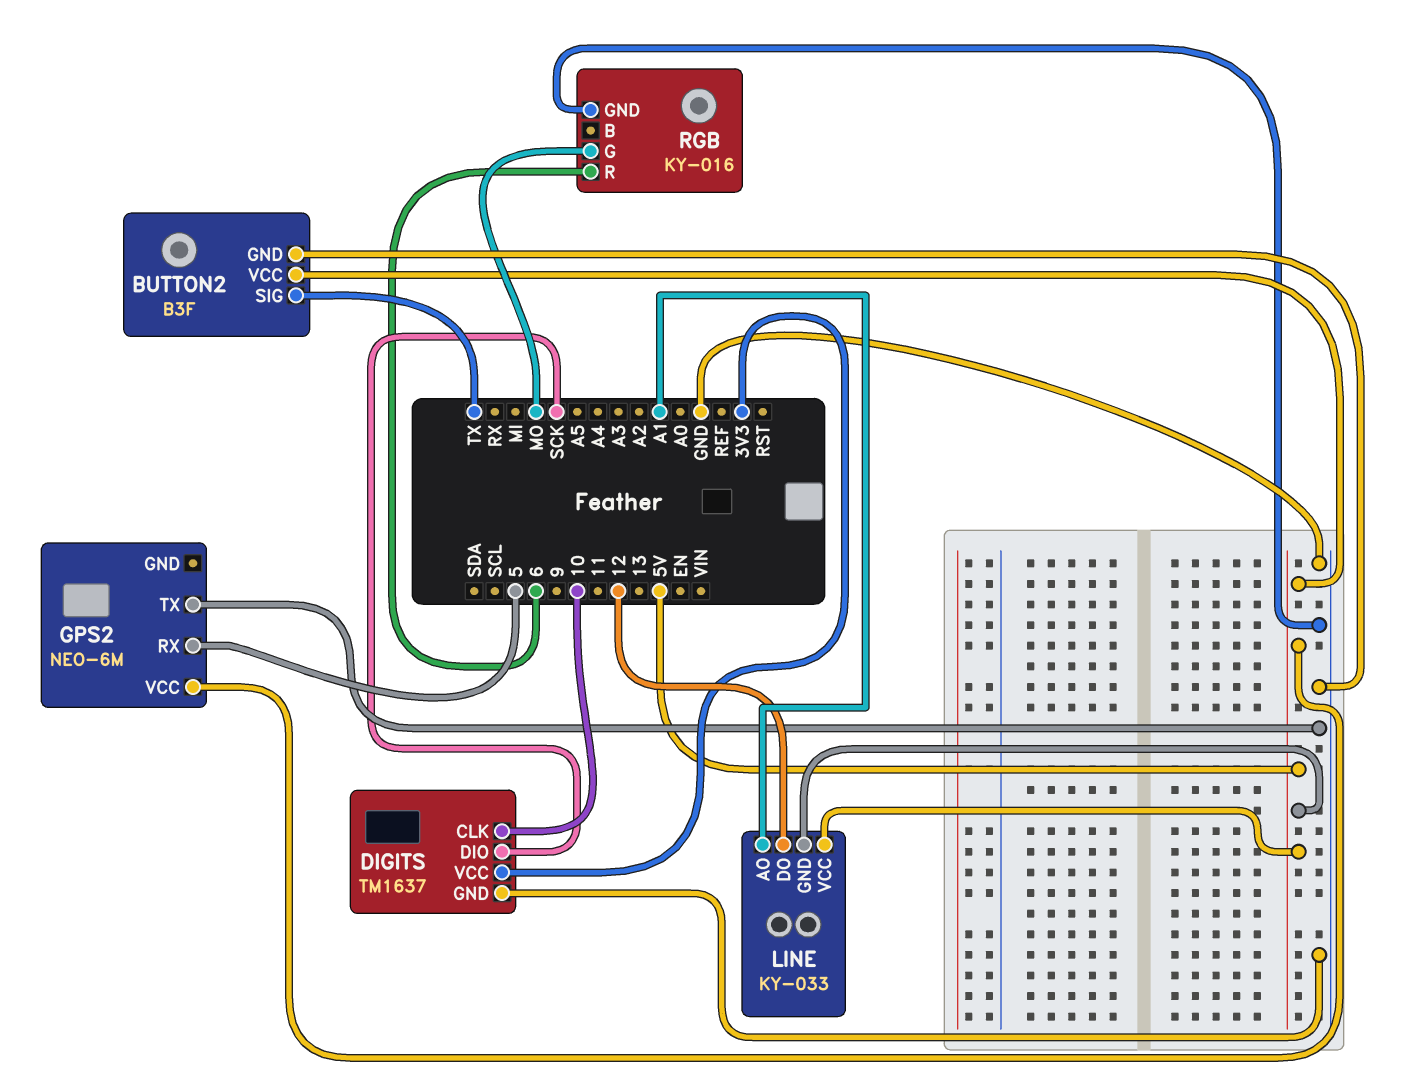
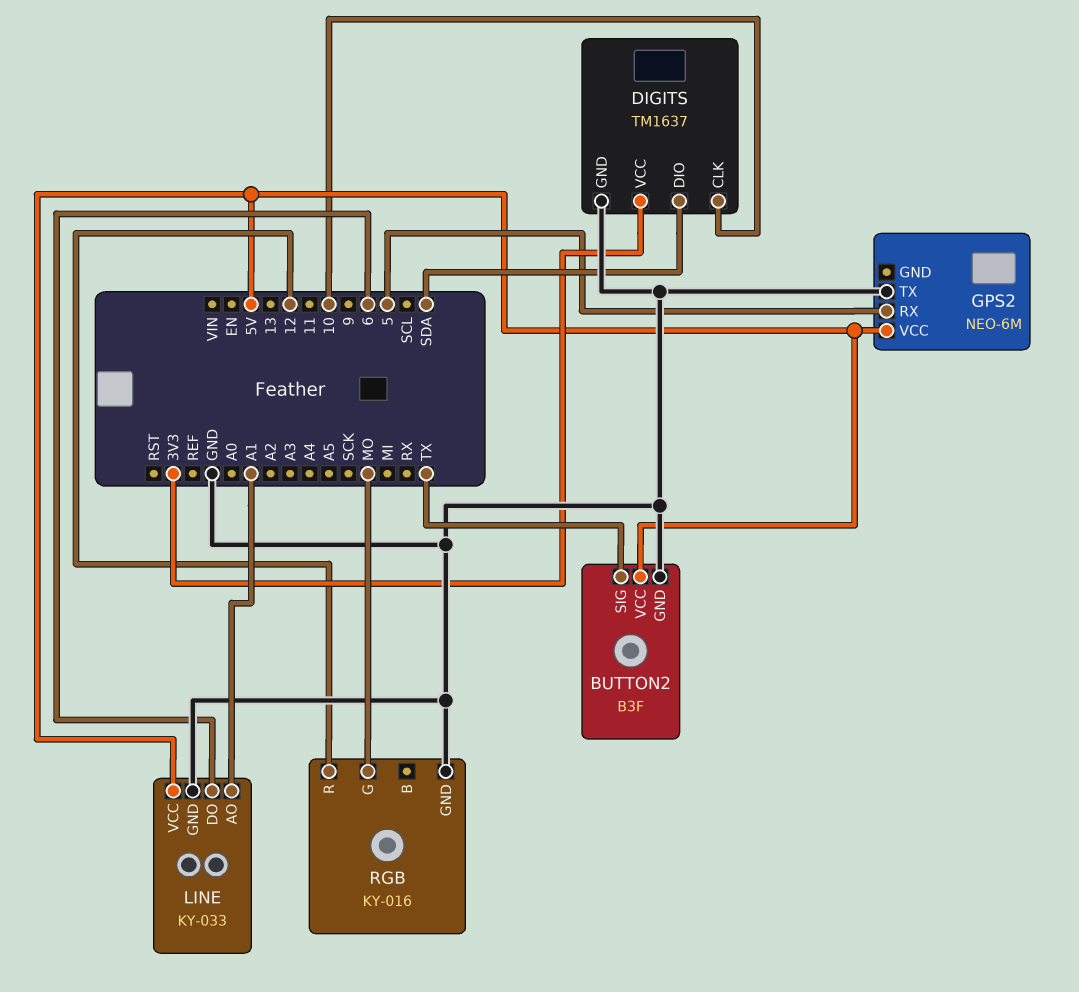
DIGITS pin DIO: SCK -> SDA
LINE pin DO: 12 -> 6
LINE pin GND: 5V -> GND
RGB pin R: 6 -> 12

